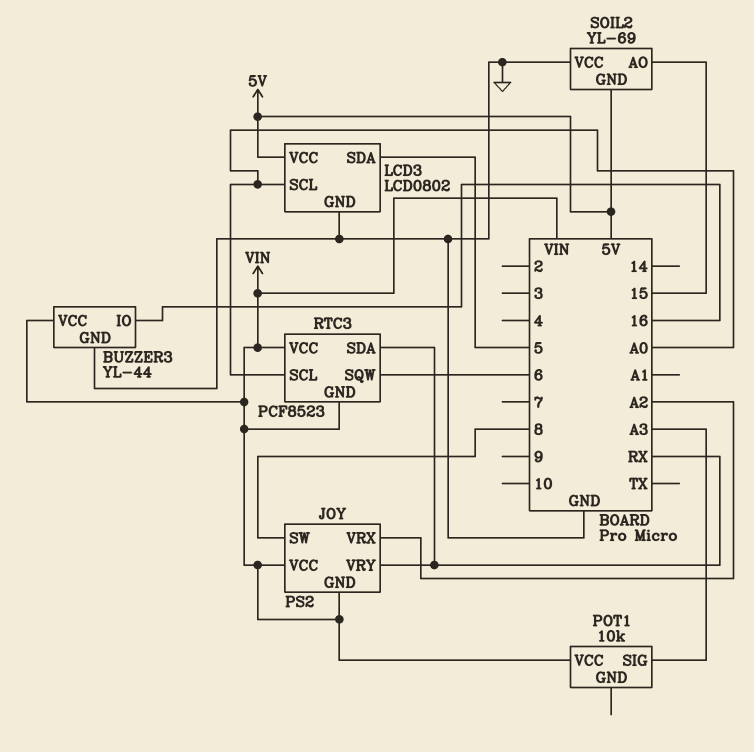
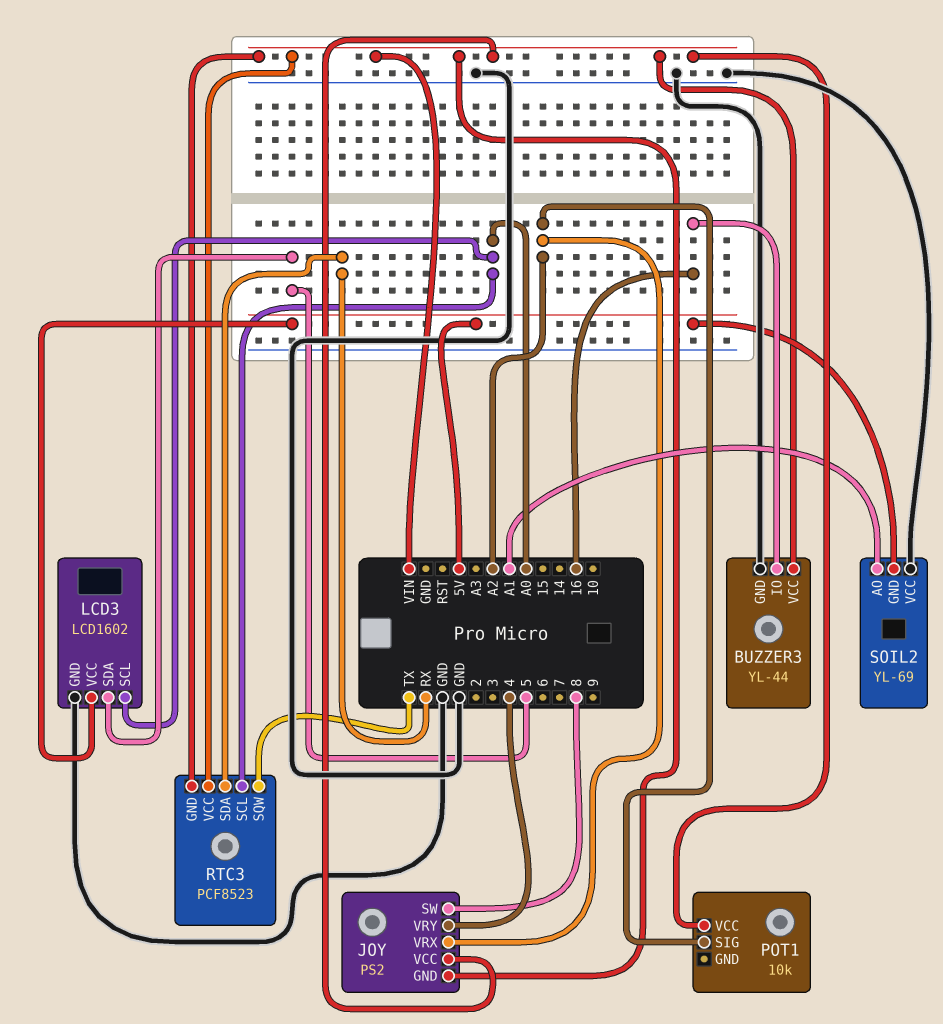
JOY pin VRY: RX -> 4
LCD3: LCD0802 -> LCD1602
POT1 pin SIG: A3 -> A2
RTC3 pin SQW: 6 -> TX
SOIL2 pin AO: 15 -> A1

